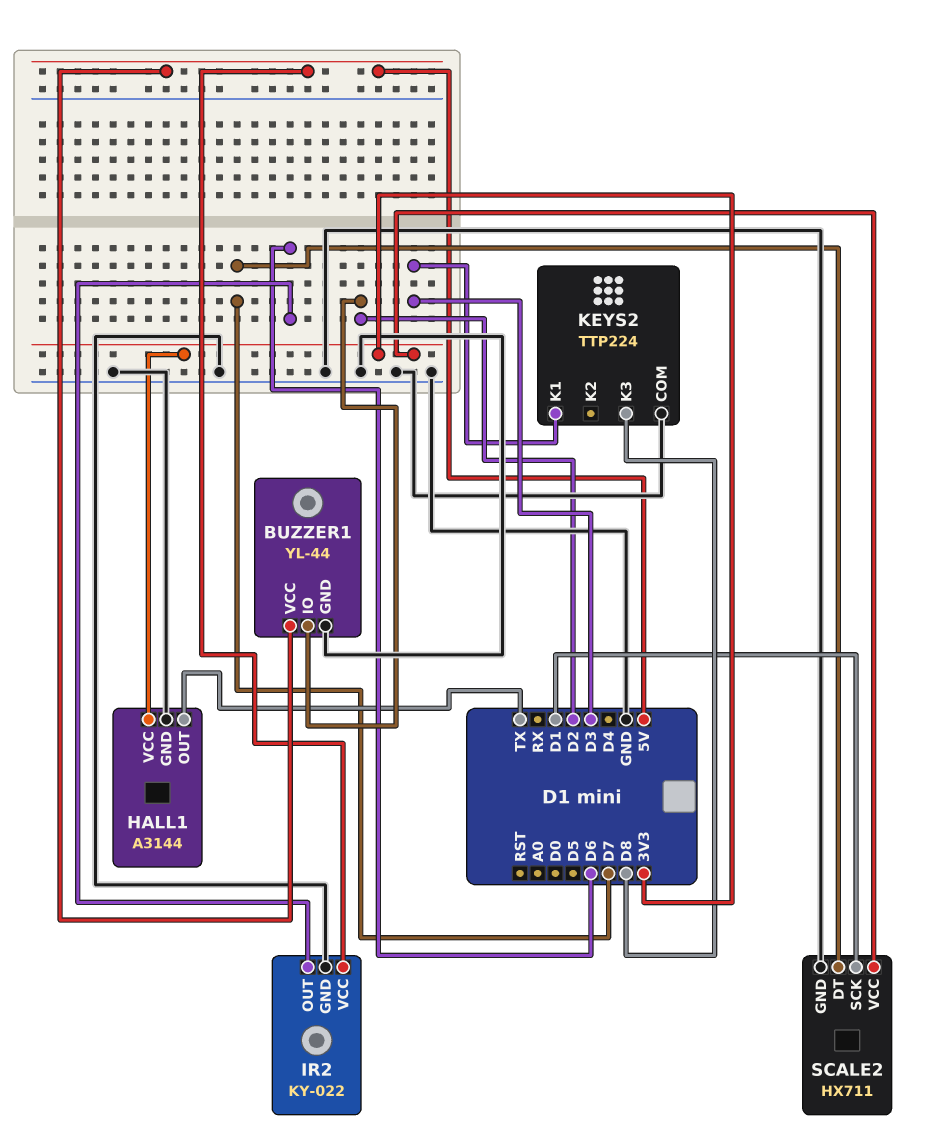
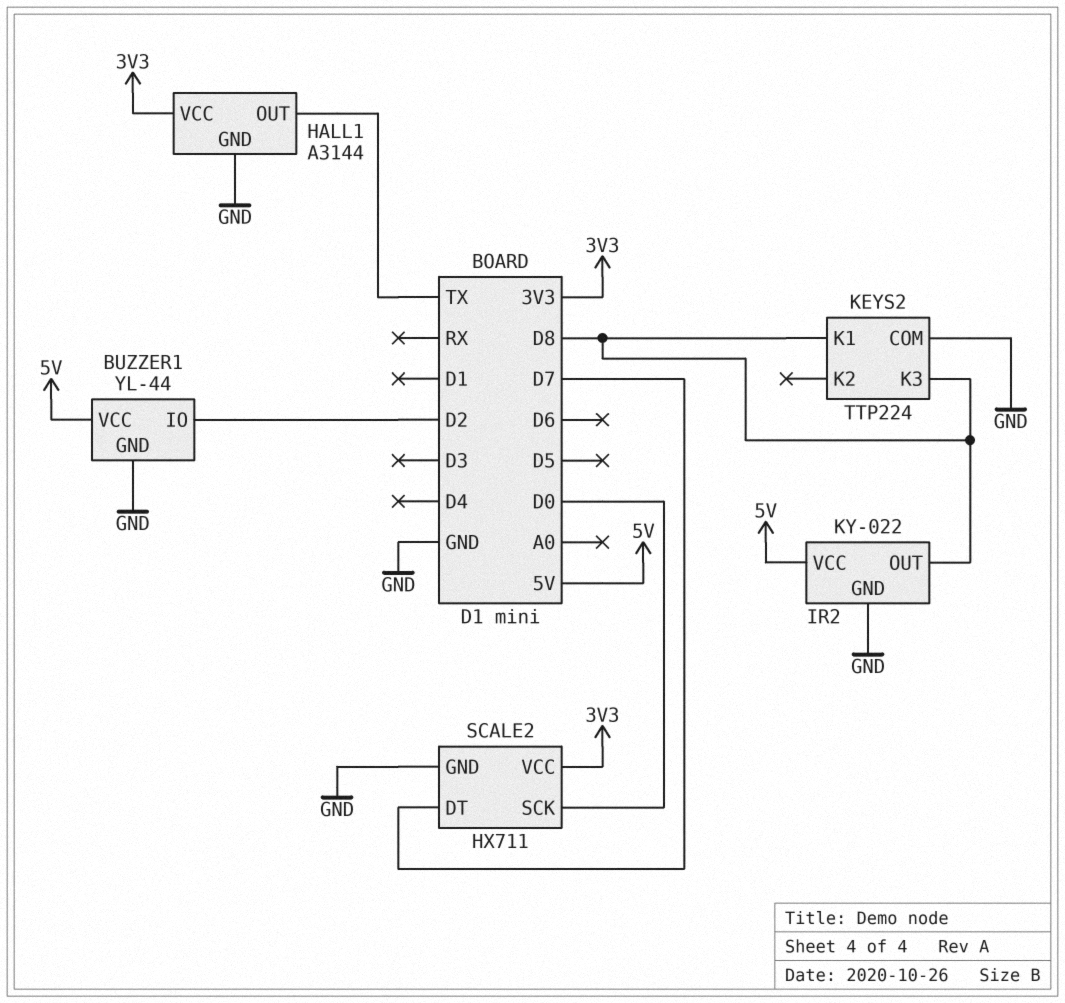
IR2 pin OUT: D6 -> D8
KEYS2 pin K1: D3 -> D8
SCALE2 pin SCK: D1 -> D0

